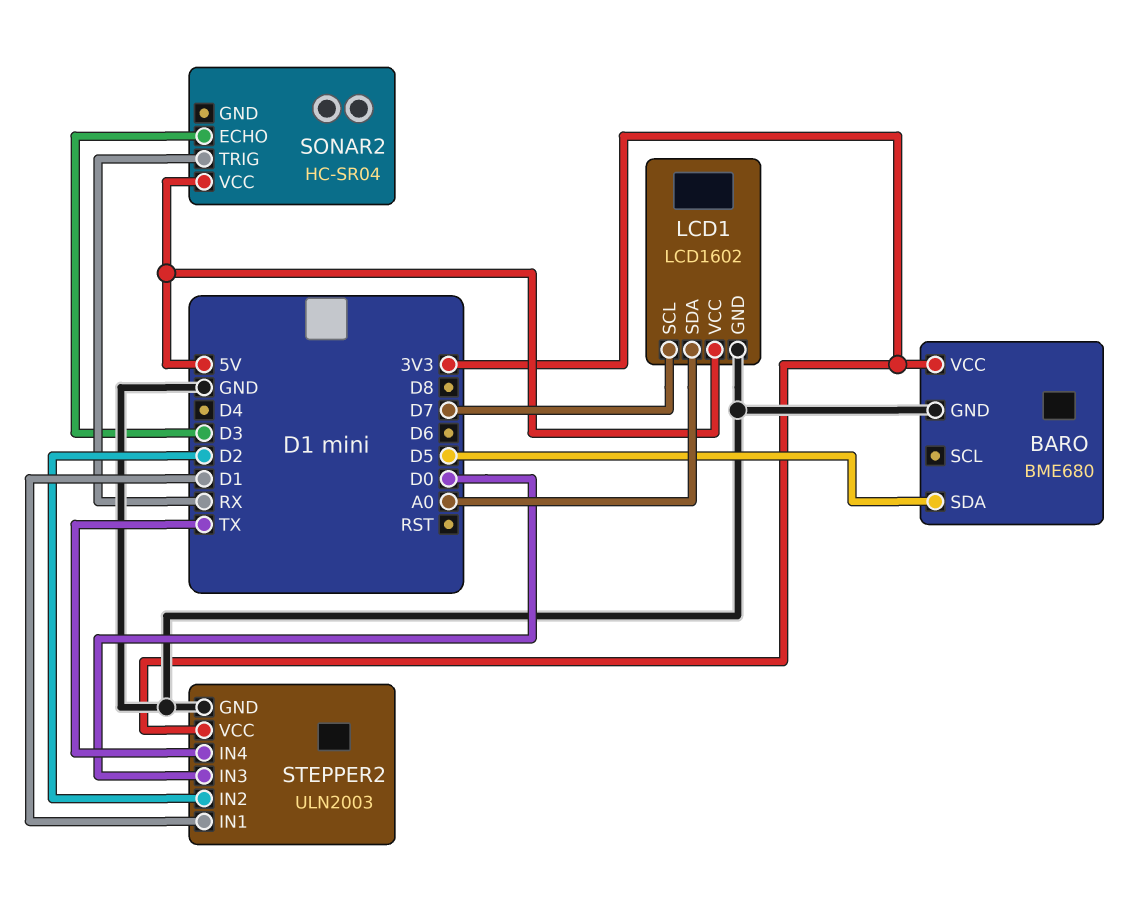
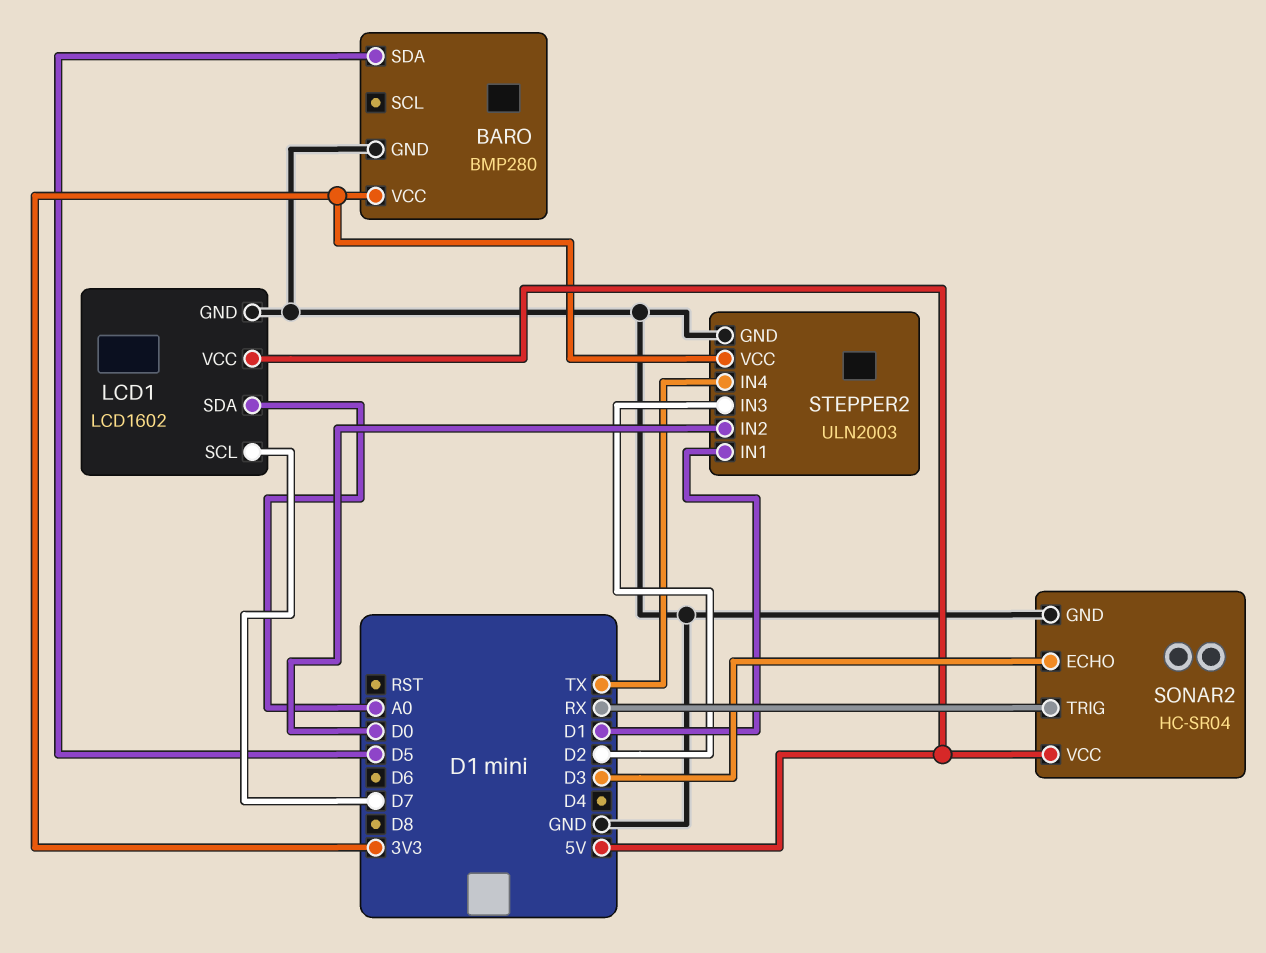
BARO: BME680 -> BMP280
SONAR2 pin GND: none -> GND
STEPPER2 pin IN2: D2 -> D0
STEPPER2 pin IN3: D0 -> D2

